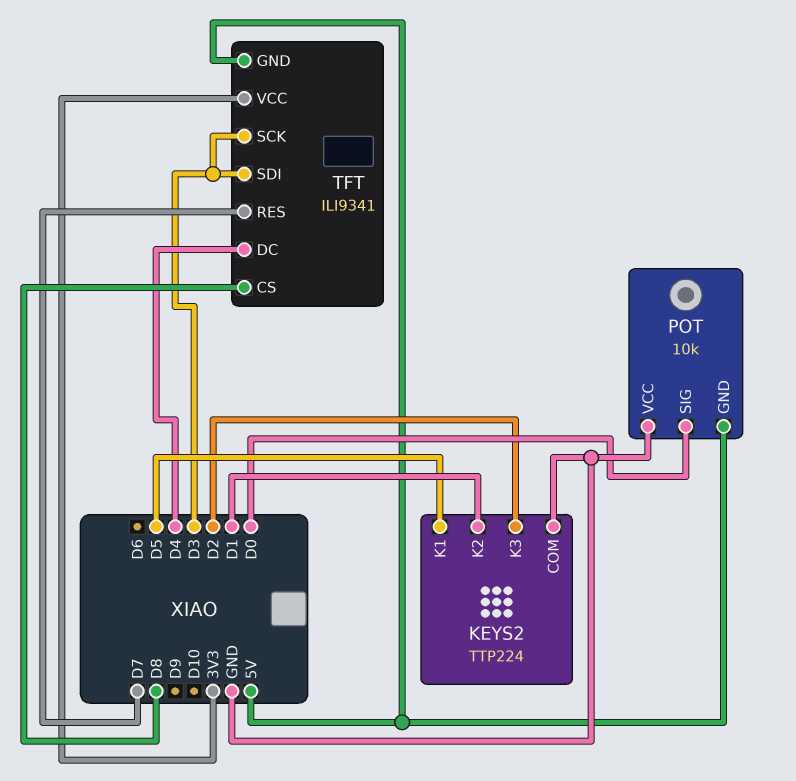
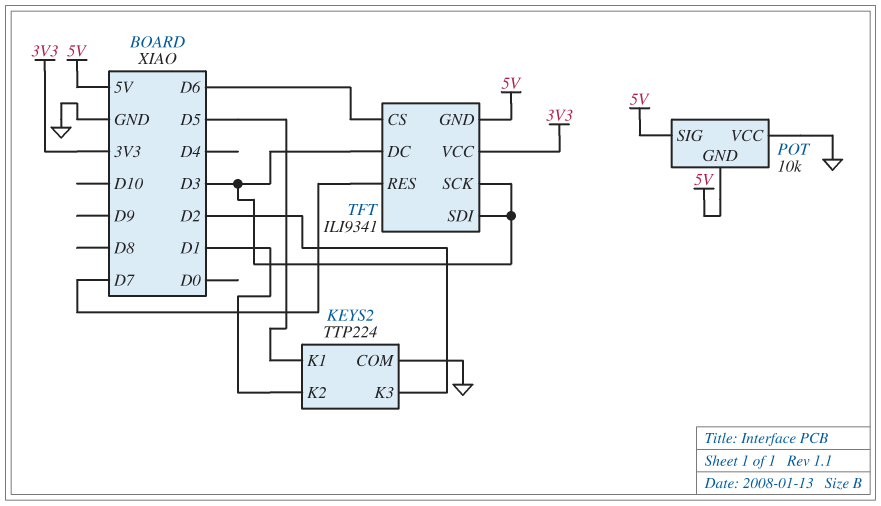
POT pin SIG: D0 -> 5V
TFT pin CS: D8 -> D6
TFT pin DC: D4 -> D3

